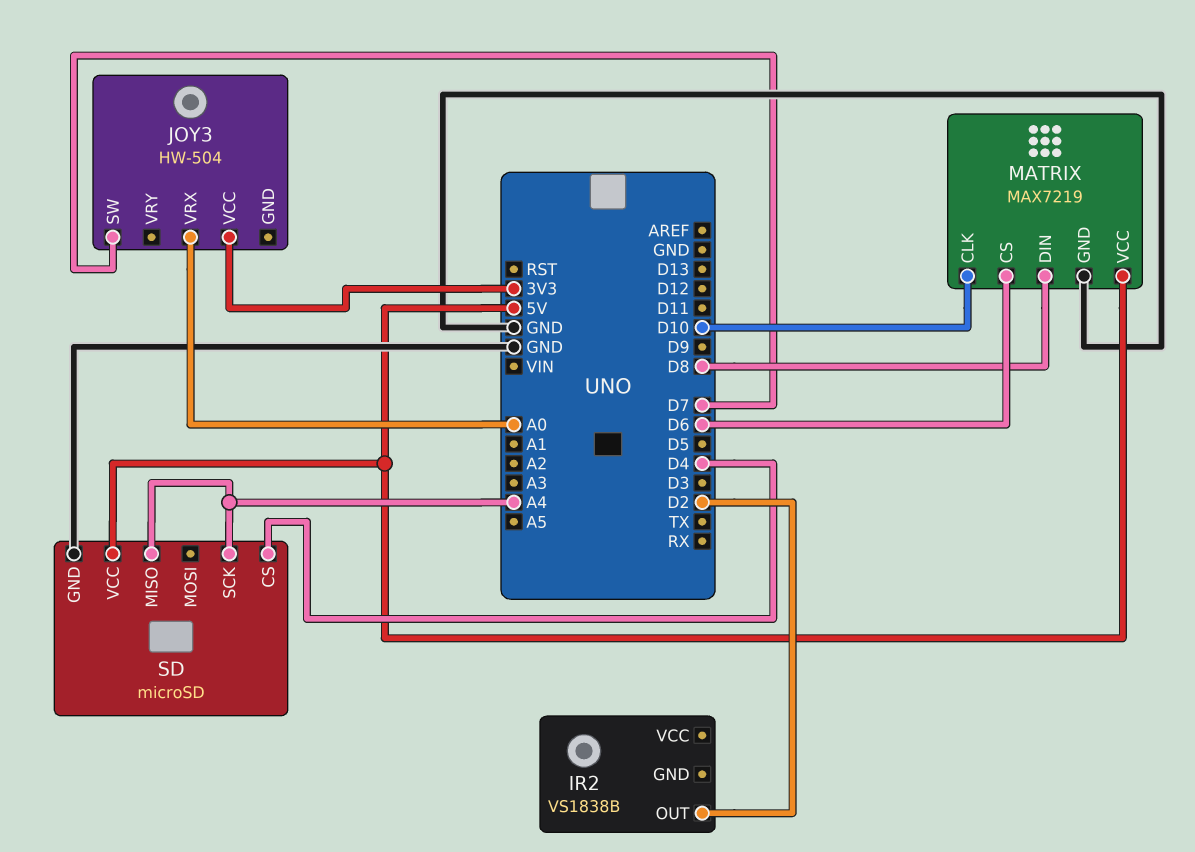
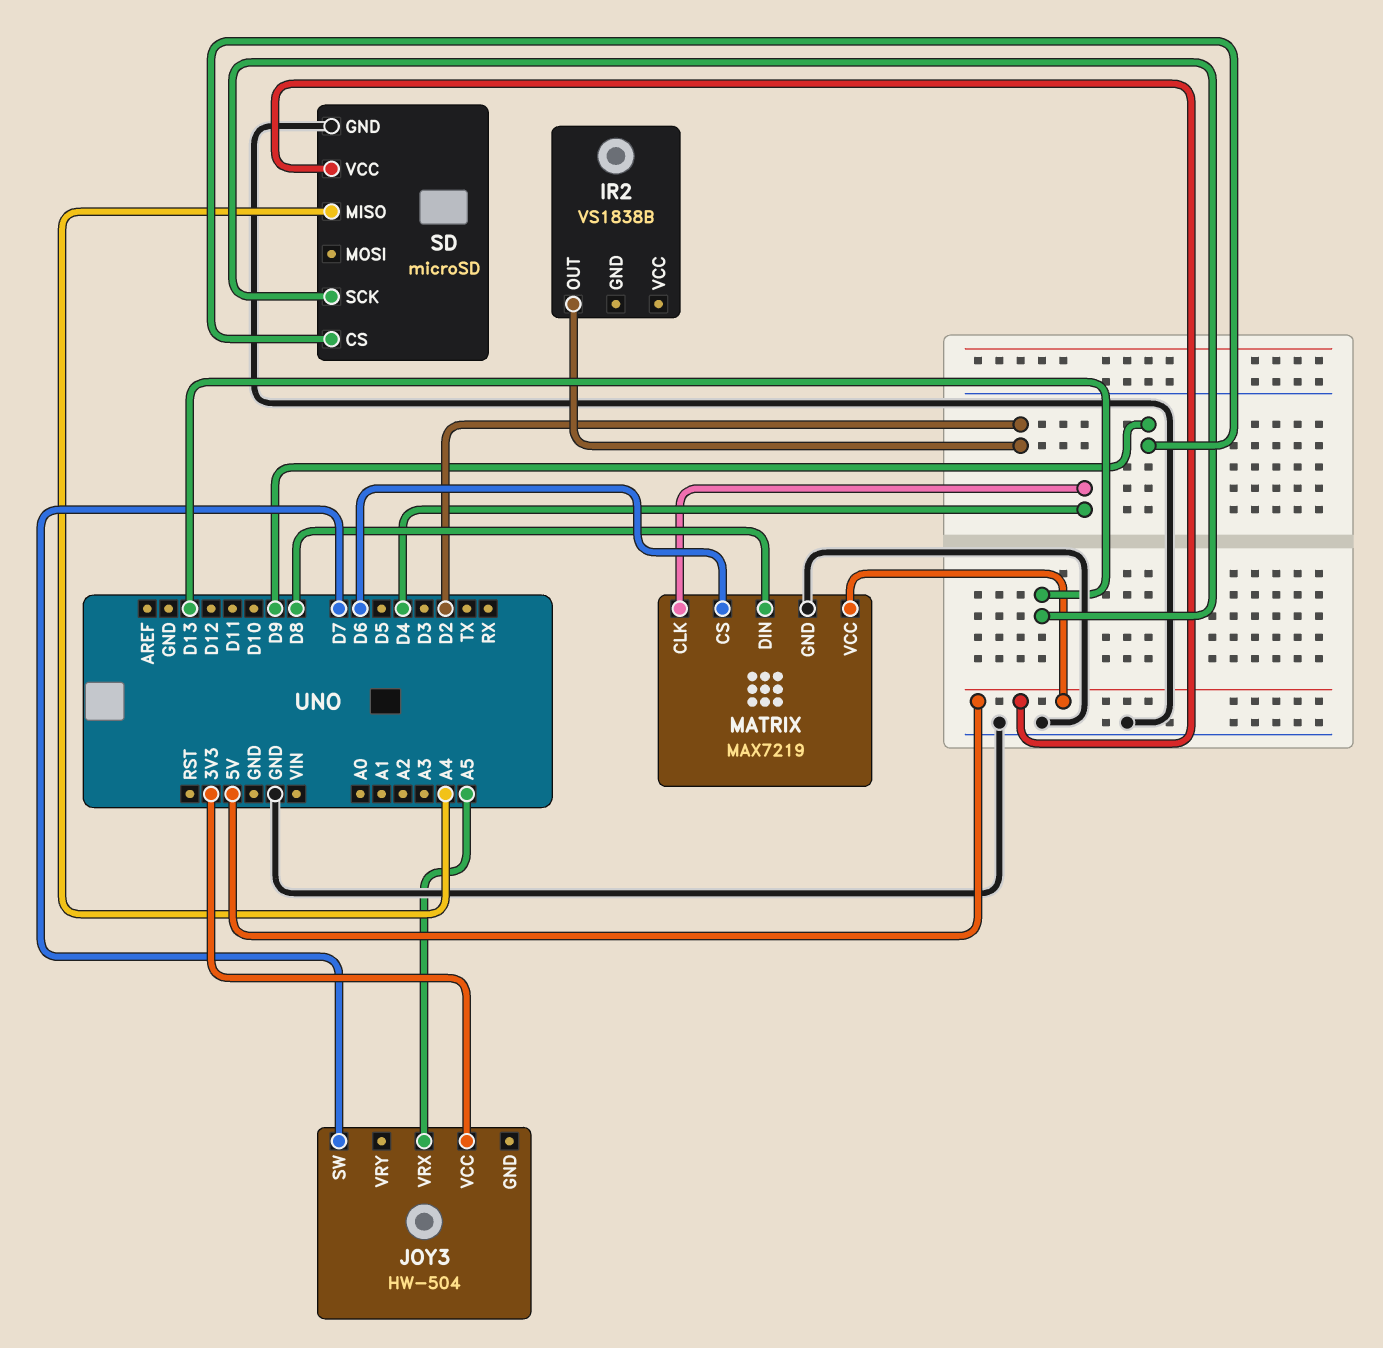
JOY3 pin VRX: A0 -> A5
MATRIX pin CLK: D10 -> D4
SD pin CS: D4 -> D9
SD pin SCK: A4 -> D13

